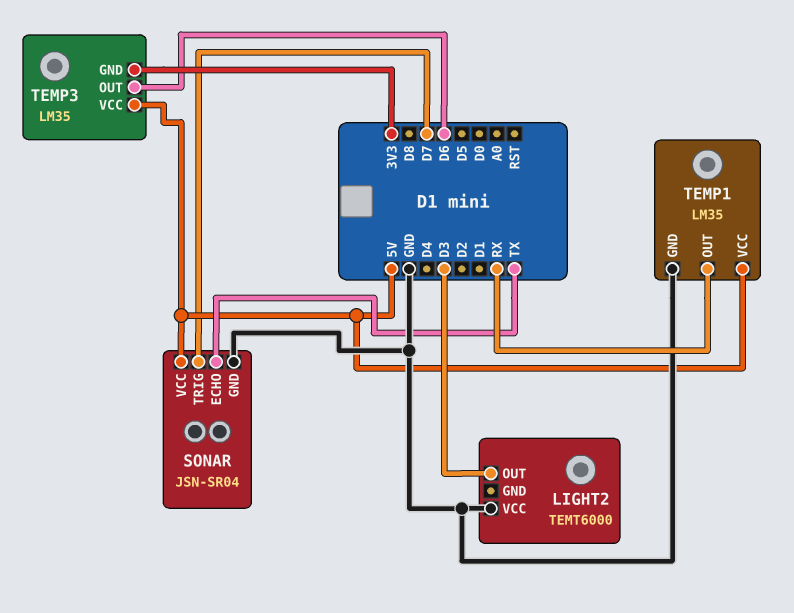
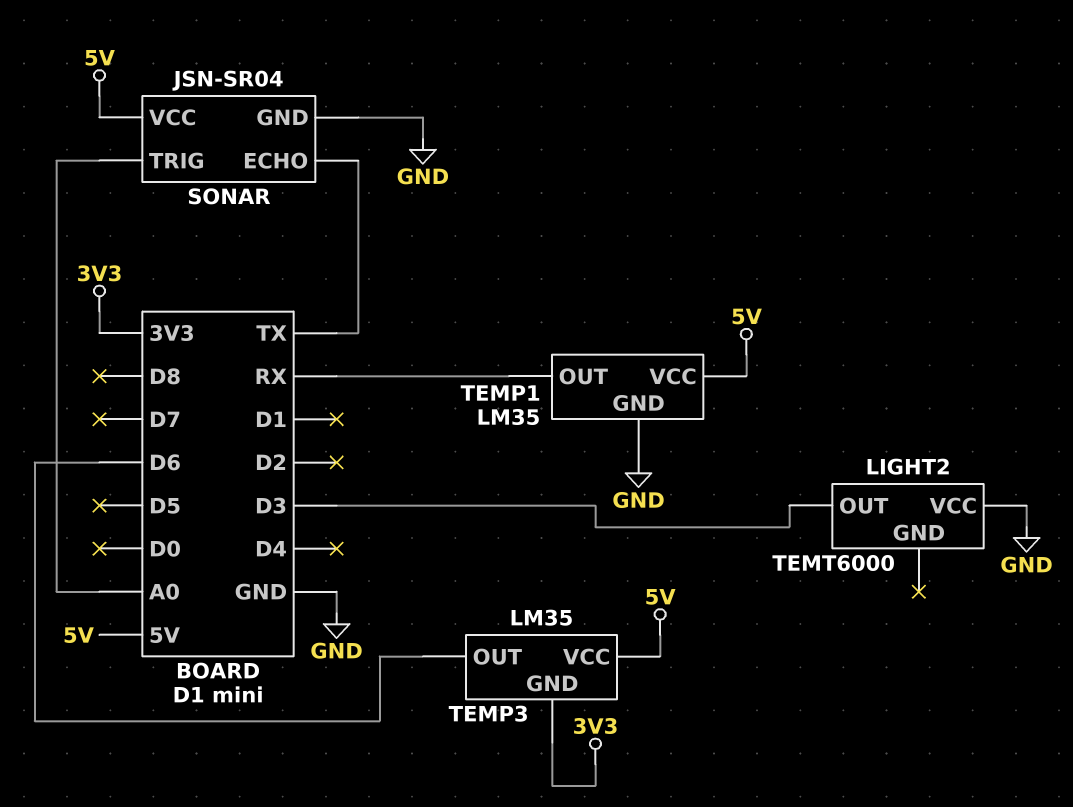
SONAR pin TRIG: D7 -> A0

